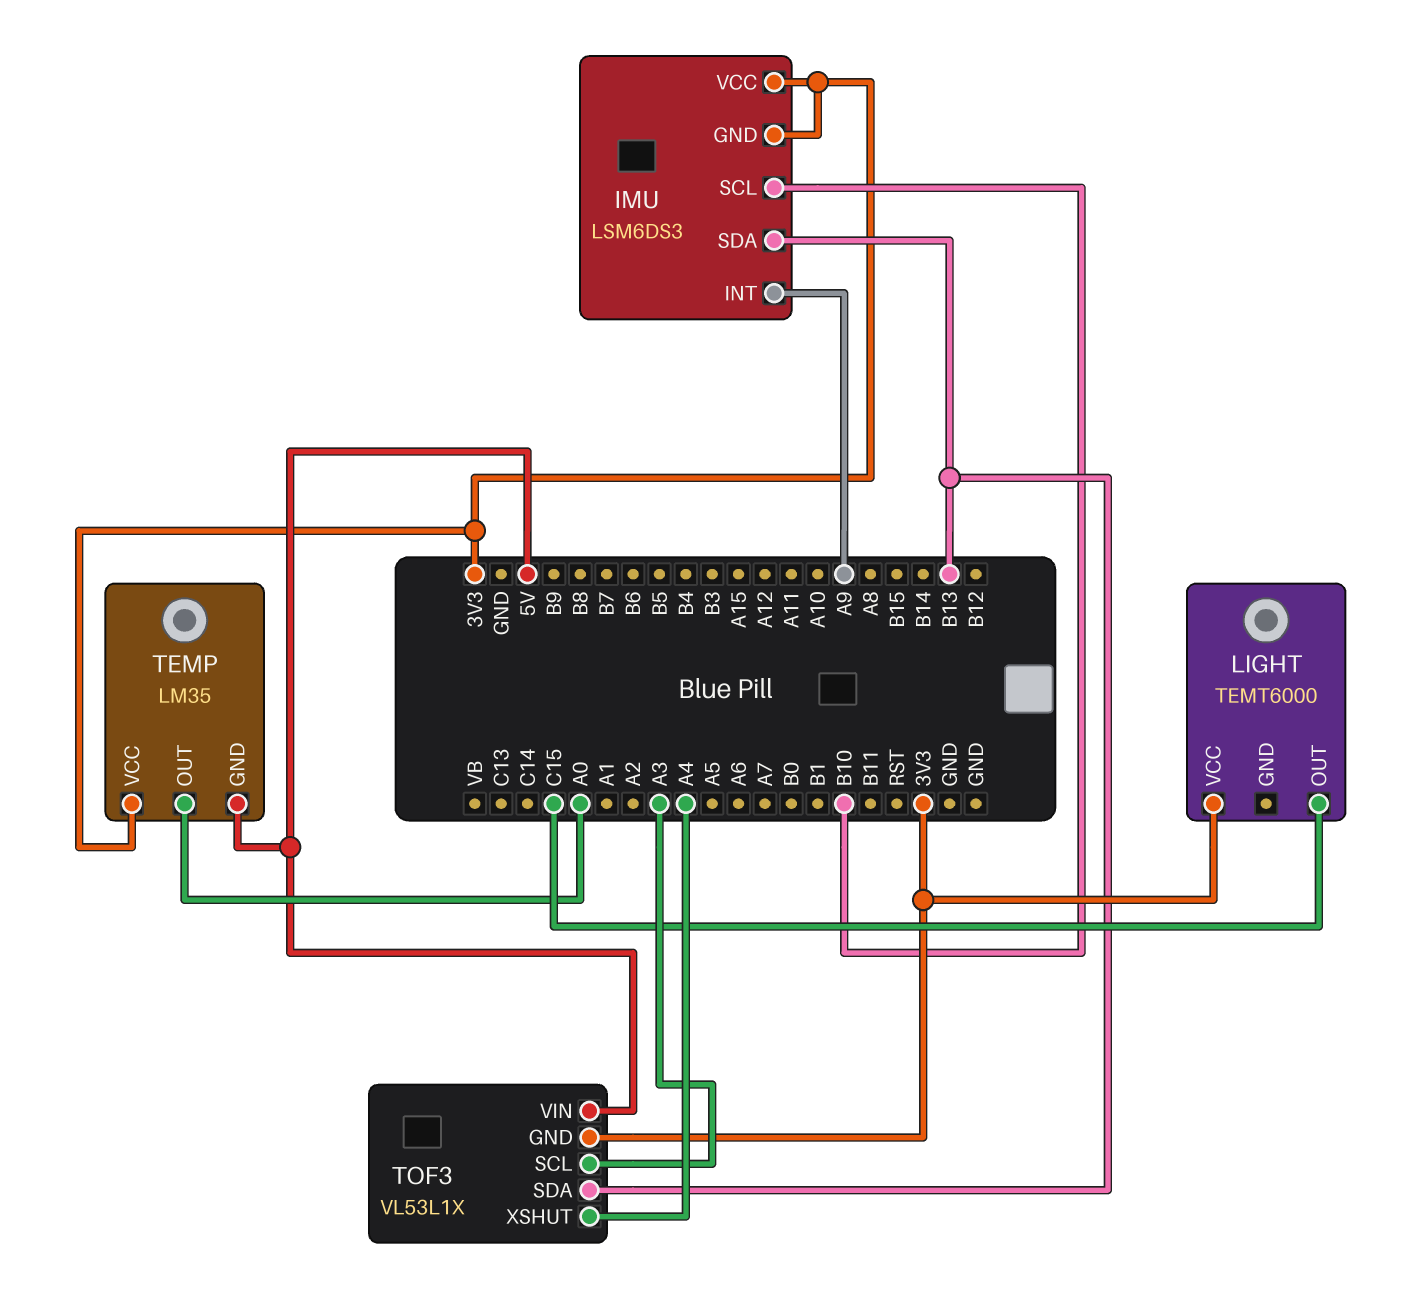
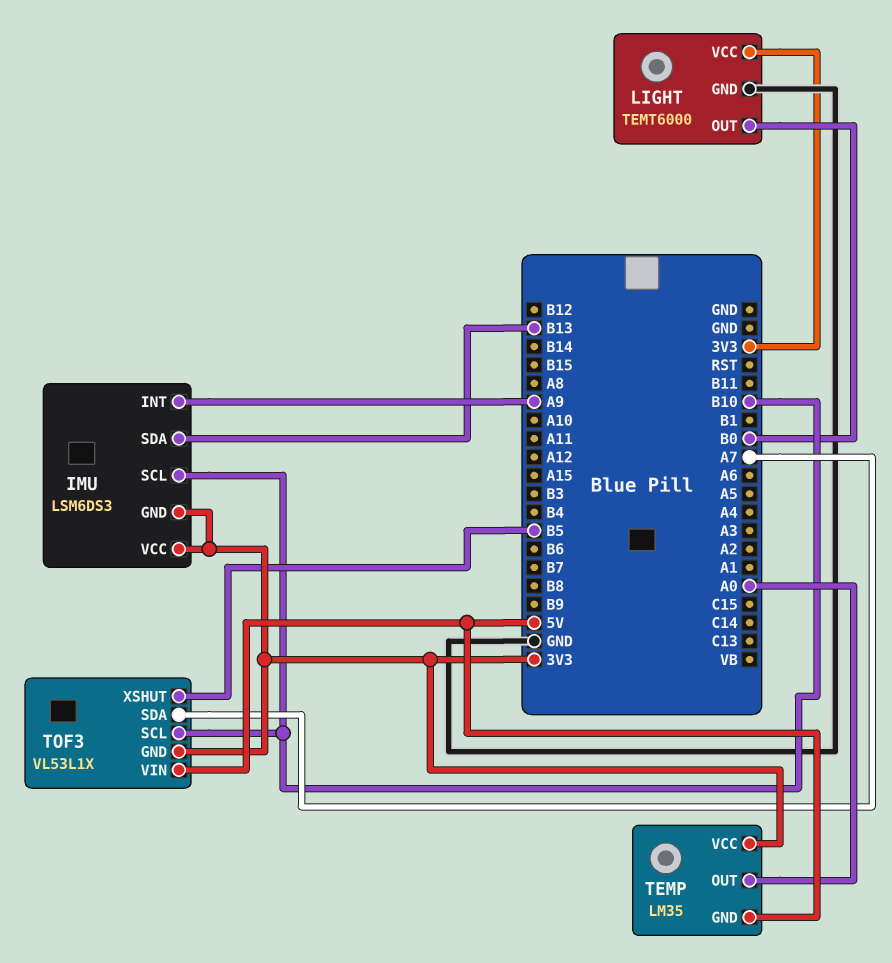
LIGHT pin GND: none -> GND
LIGHT pin OUT: C15 -> B0
TOF3 pin SCL: A3 -> B10
TOF3 pin SDA: B13 -> A7
TOF3 pin XSHUT: A4 -> B5

